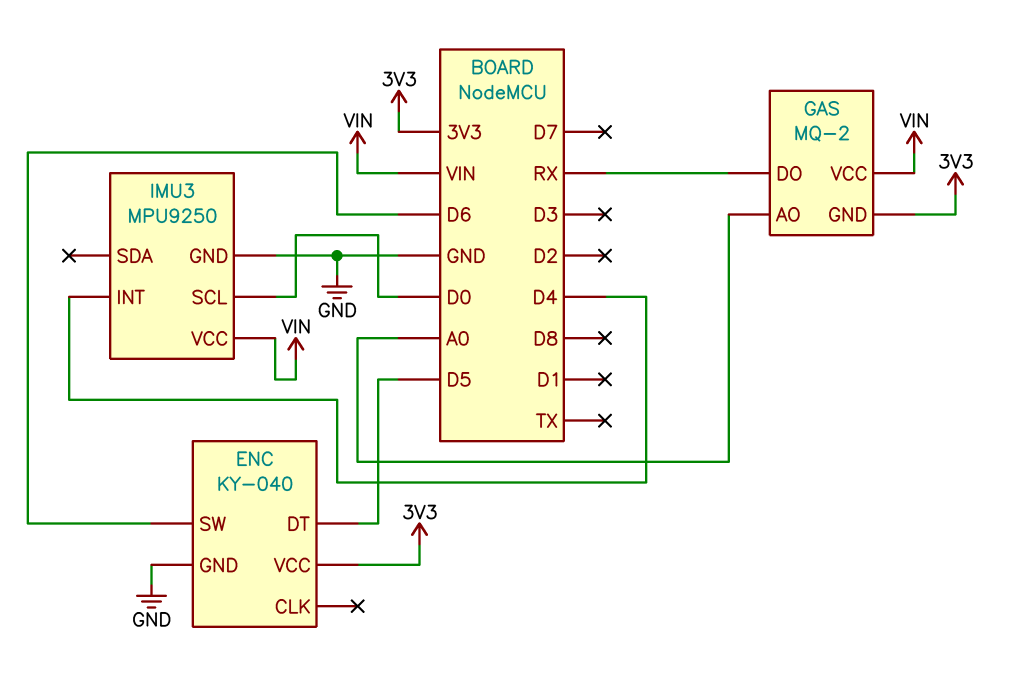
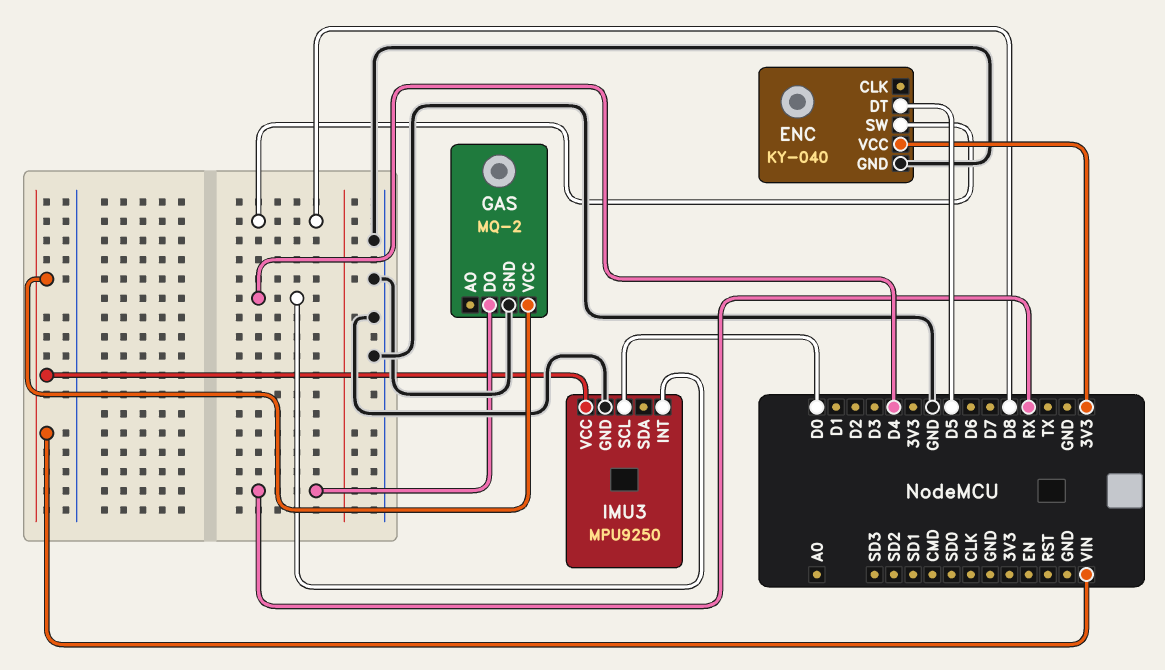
ENC pin SW: D6 -> D8
GAS pin AO: A0 -> none
GAS pin GND: 3V3 -> GND

